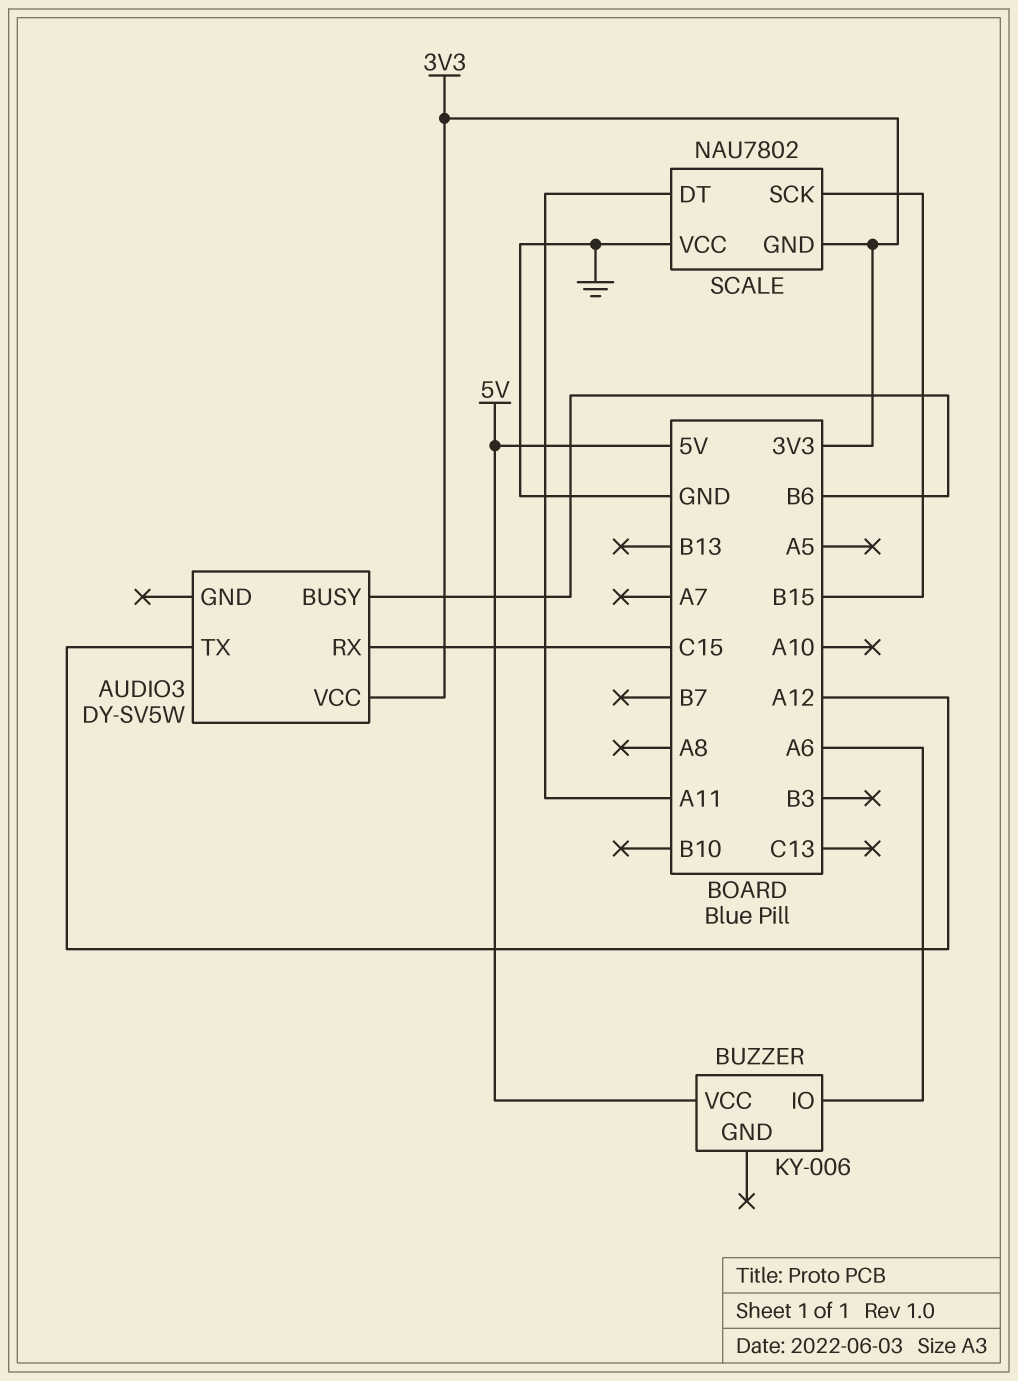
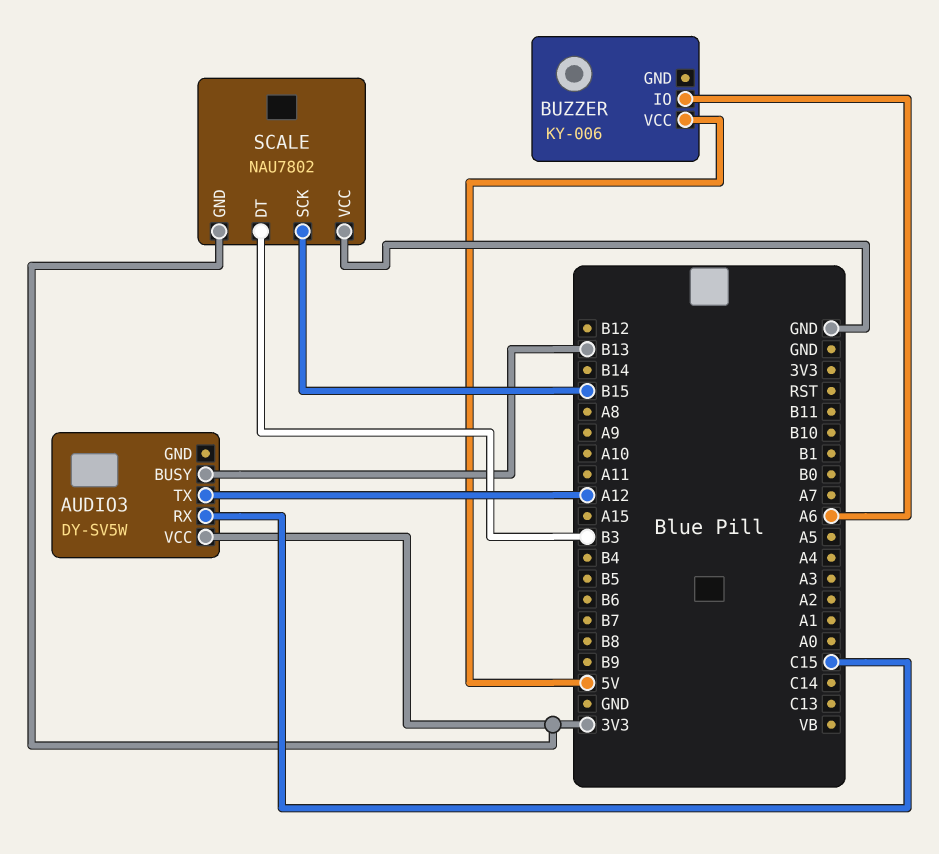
AUDIO3 pin BUSY: B6 -> B13
SCALE pin DT: A11 -> B3

